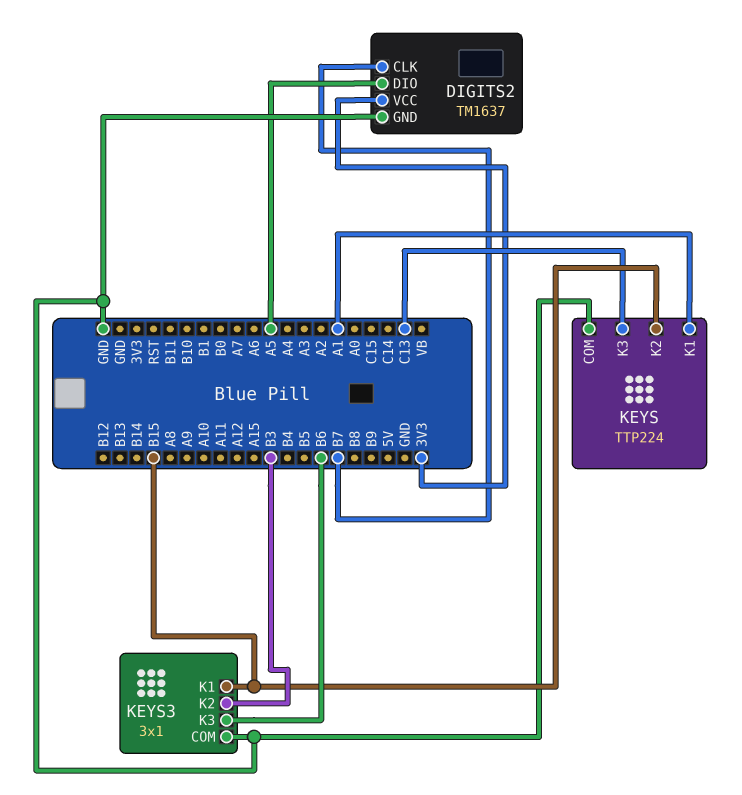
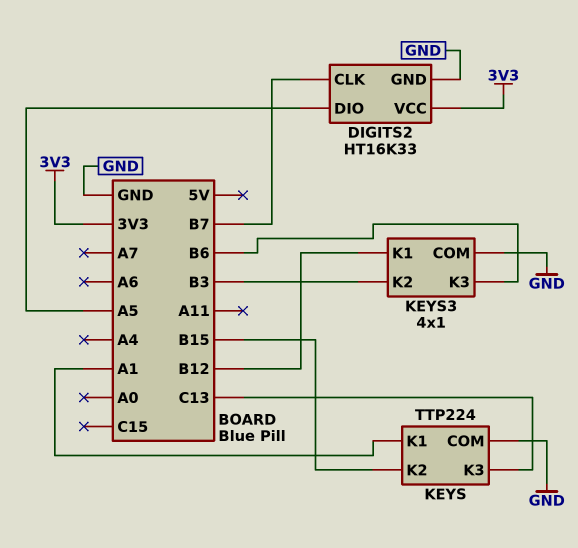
DIGITS2: TM1637 -> HT16K33
KEYS3: 3x1 -> 4x1
KEYS3 pin K1: B15 -> B12

